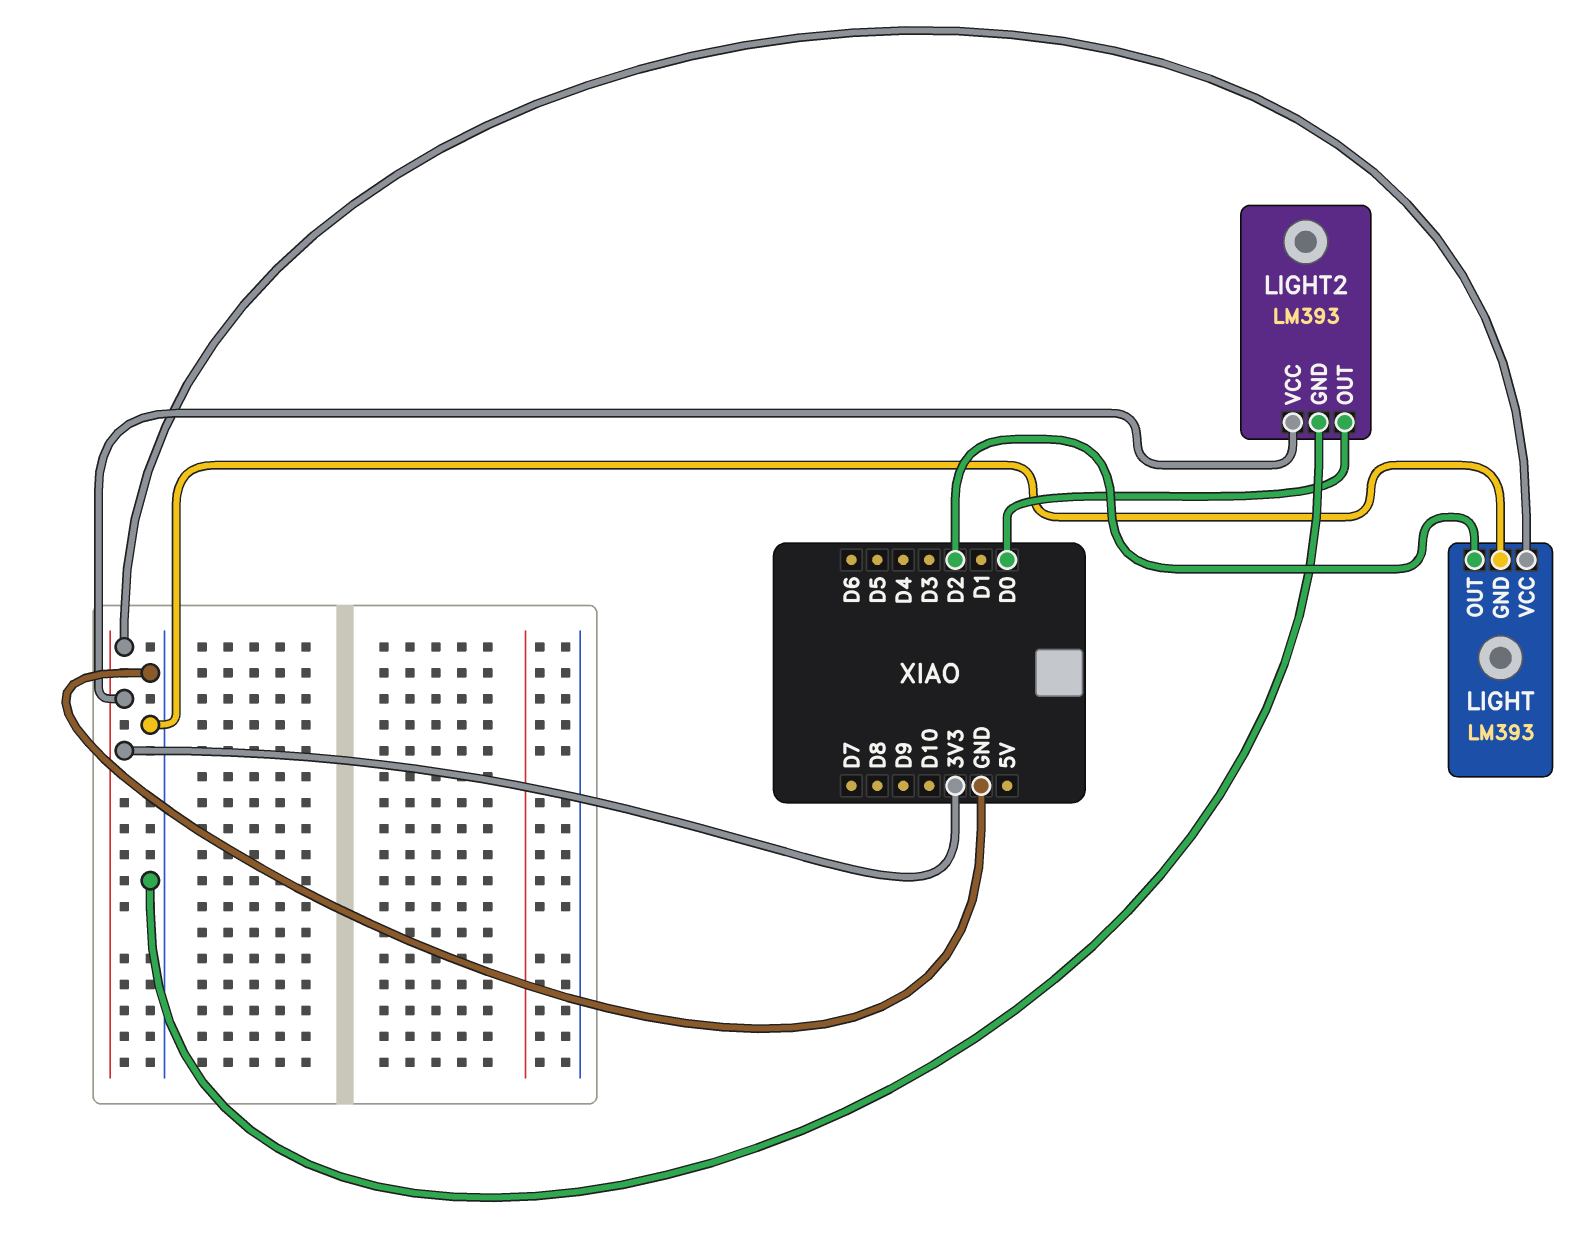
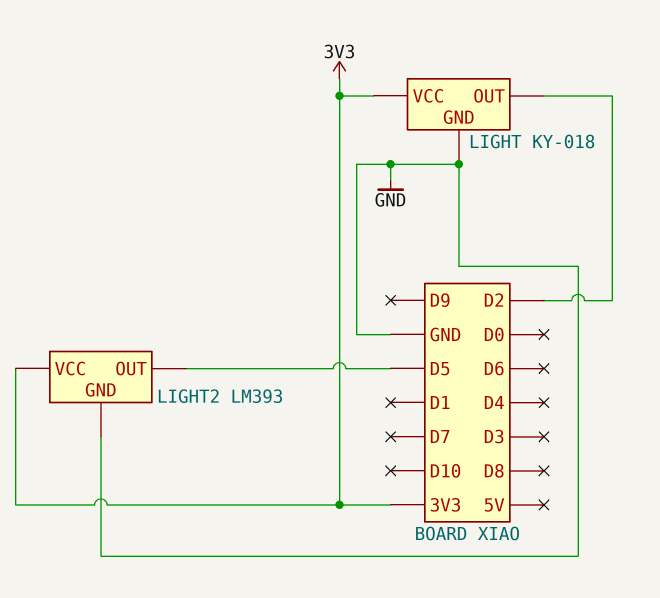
LIGHT: LM393 -> KY-018
LIGHT2 pin OUT: D0 -> D5

